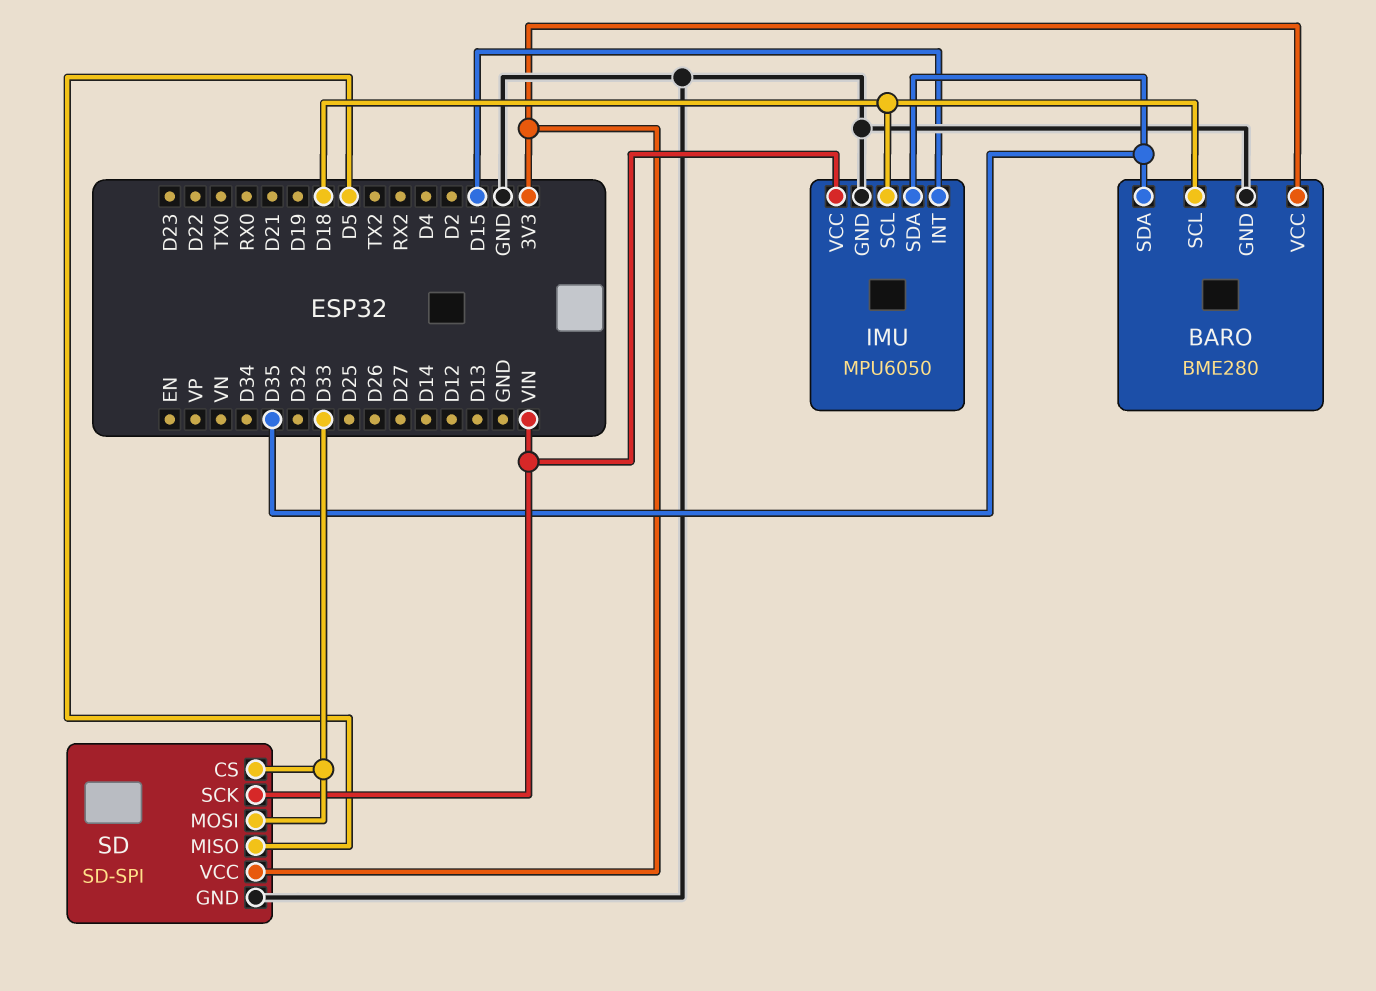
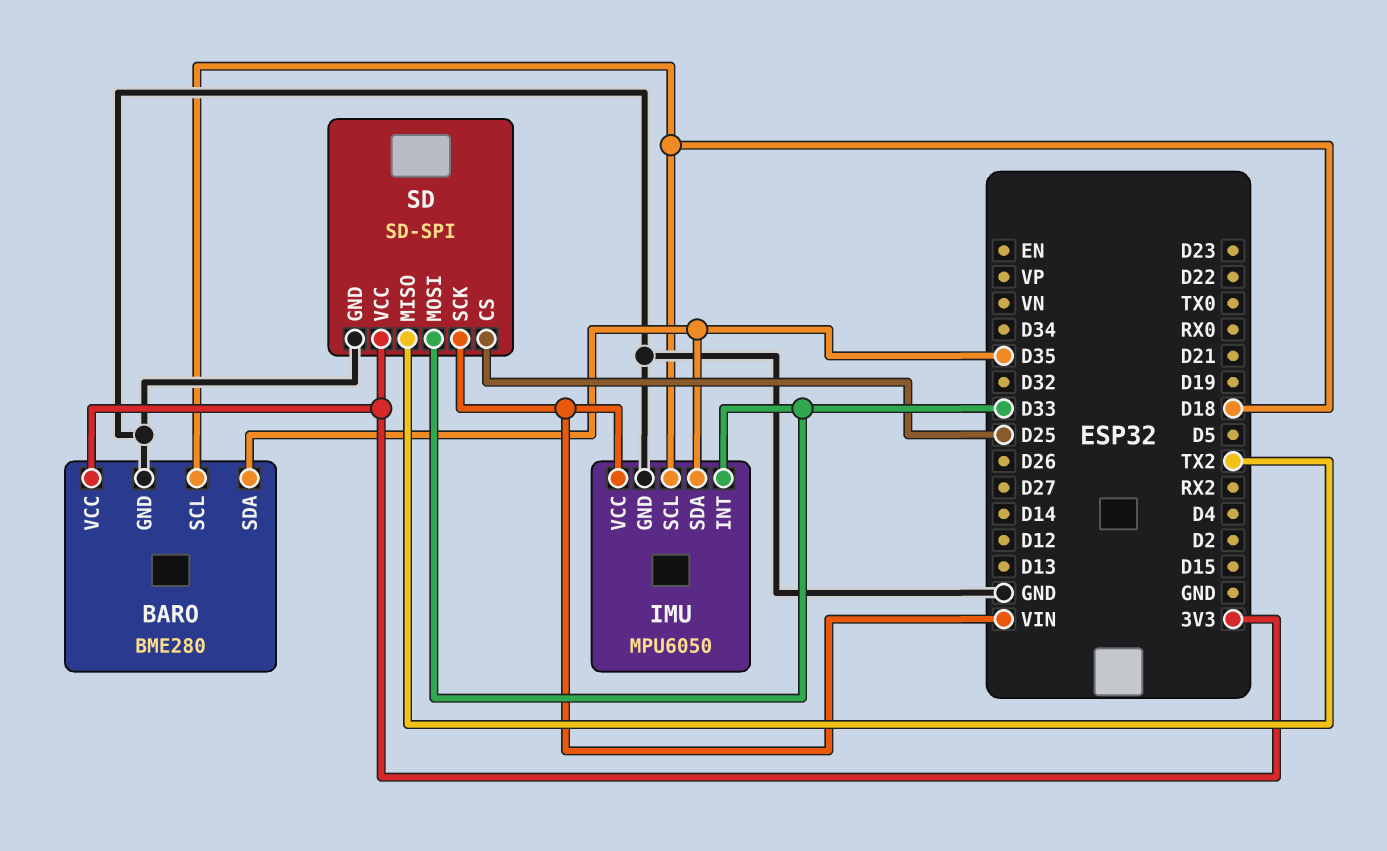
IMU pin INT: D15 -> D33
SD pin CS: D33 -> D25
SD pin MISO: D5 -> TX2

